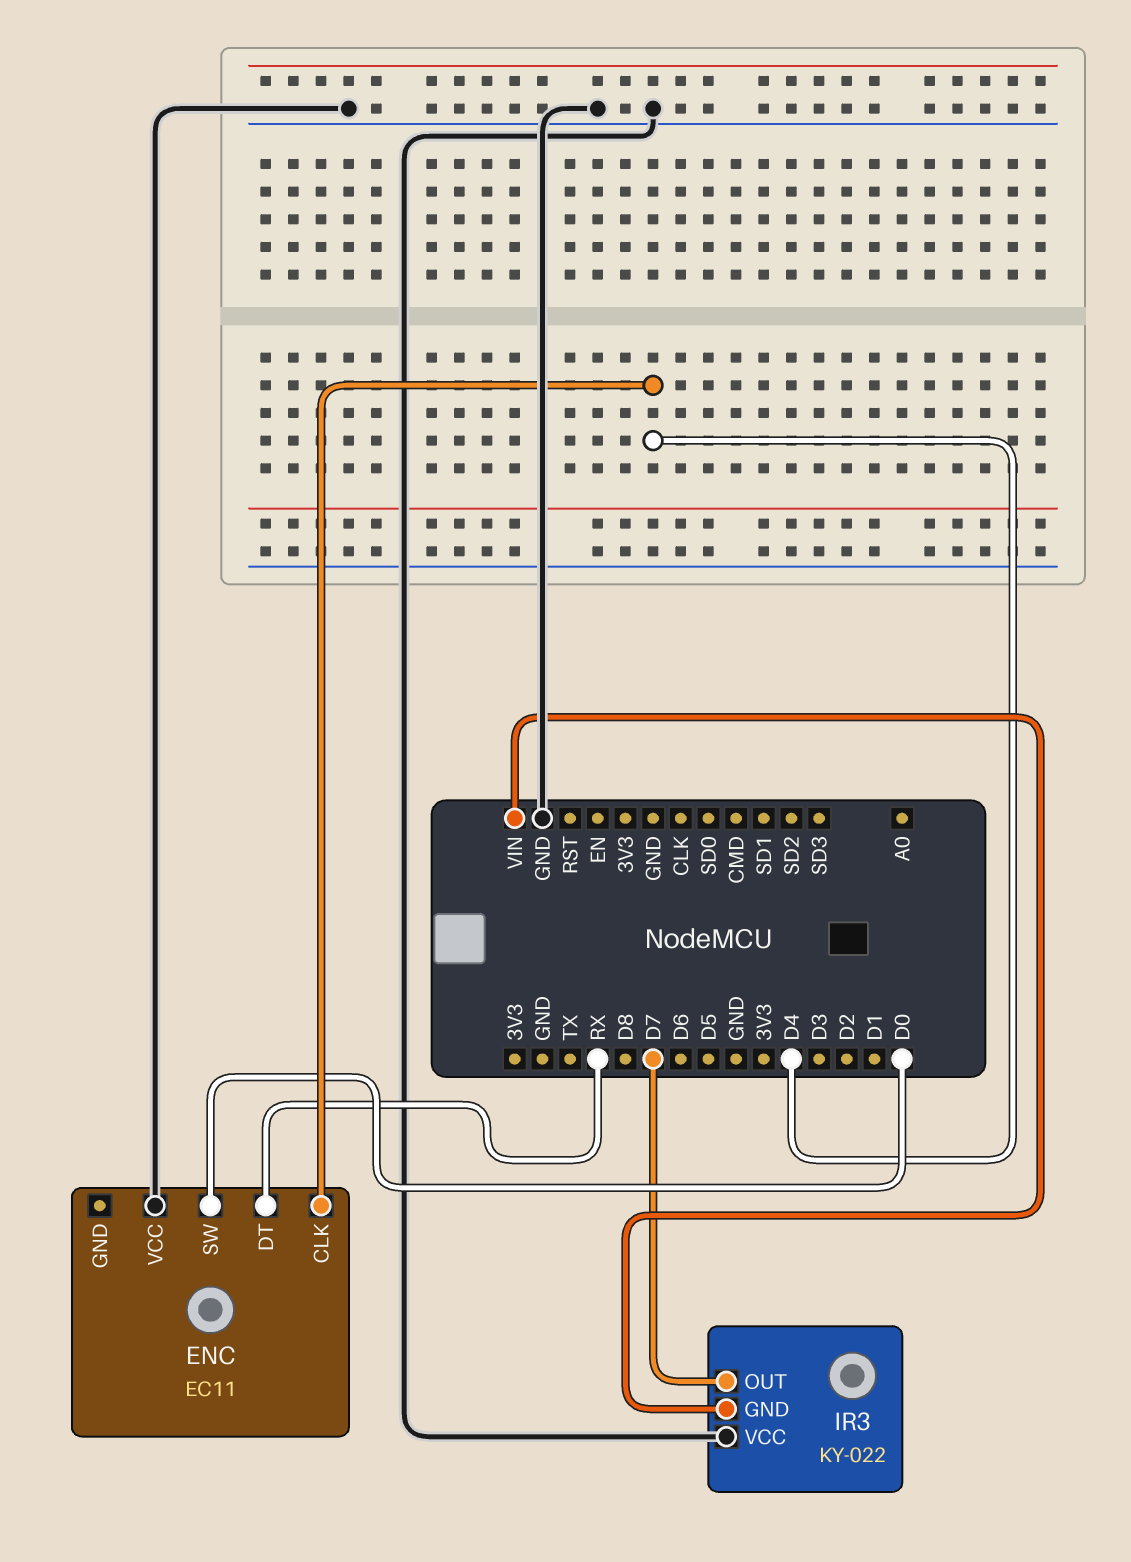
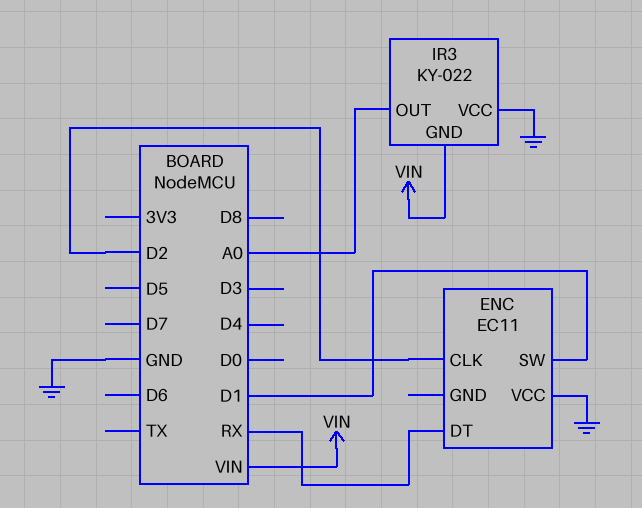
ENC pin CLK: D4 -> D2
ENC pin SW: D0 -> D1
IR3 pin OUT: D7 -> A0

